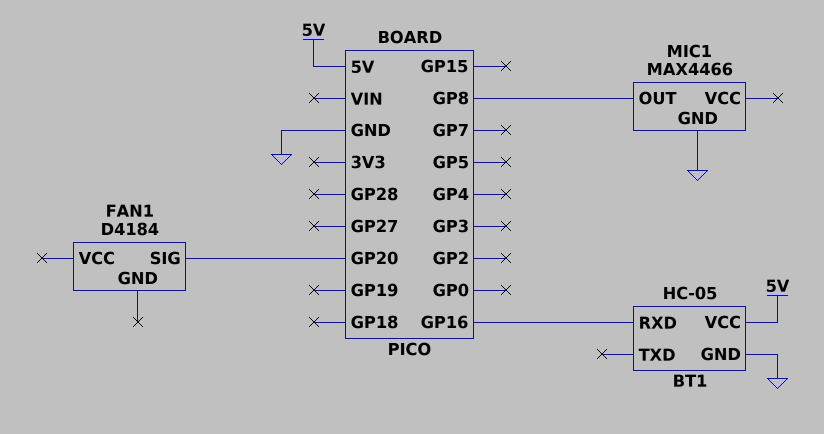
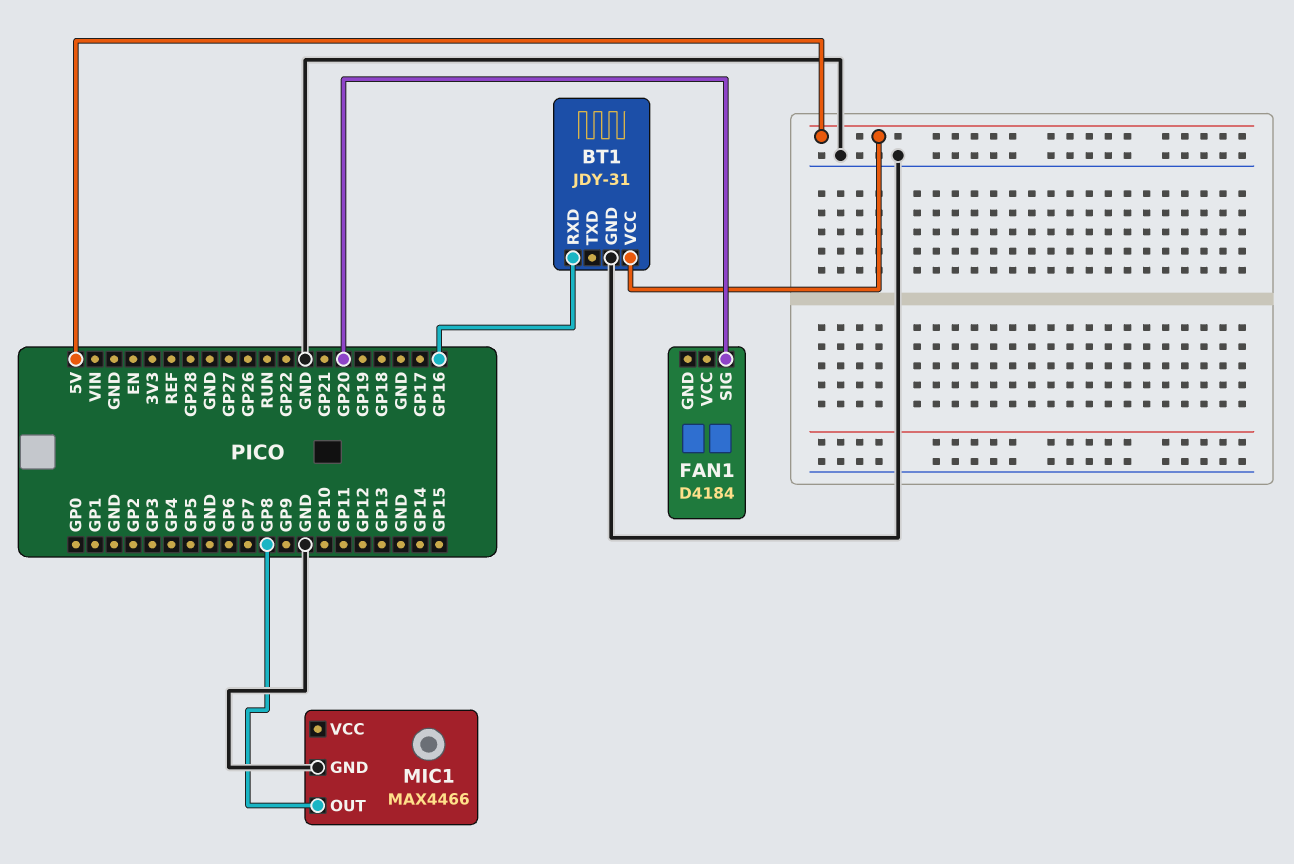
BT1: HC-05 -> JDY-31

